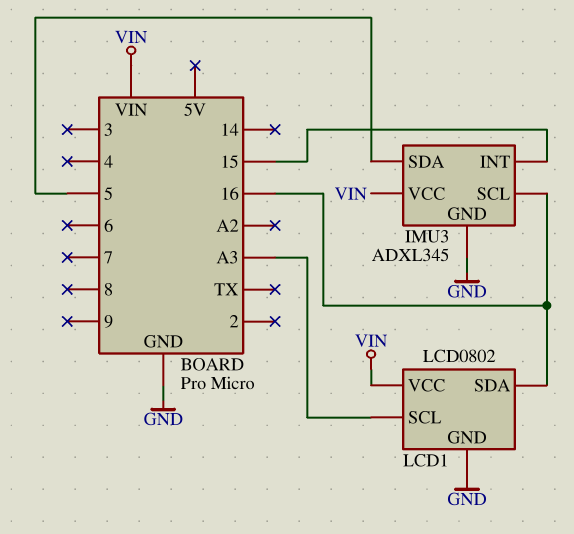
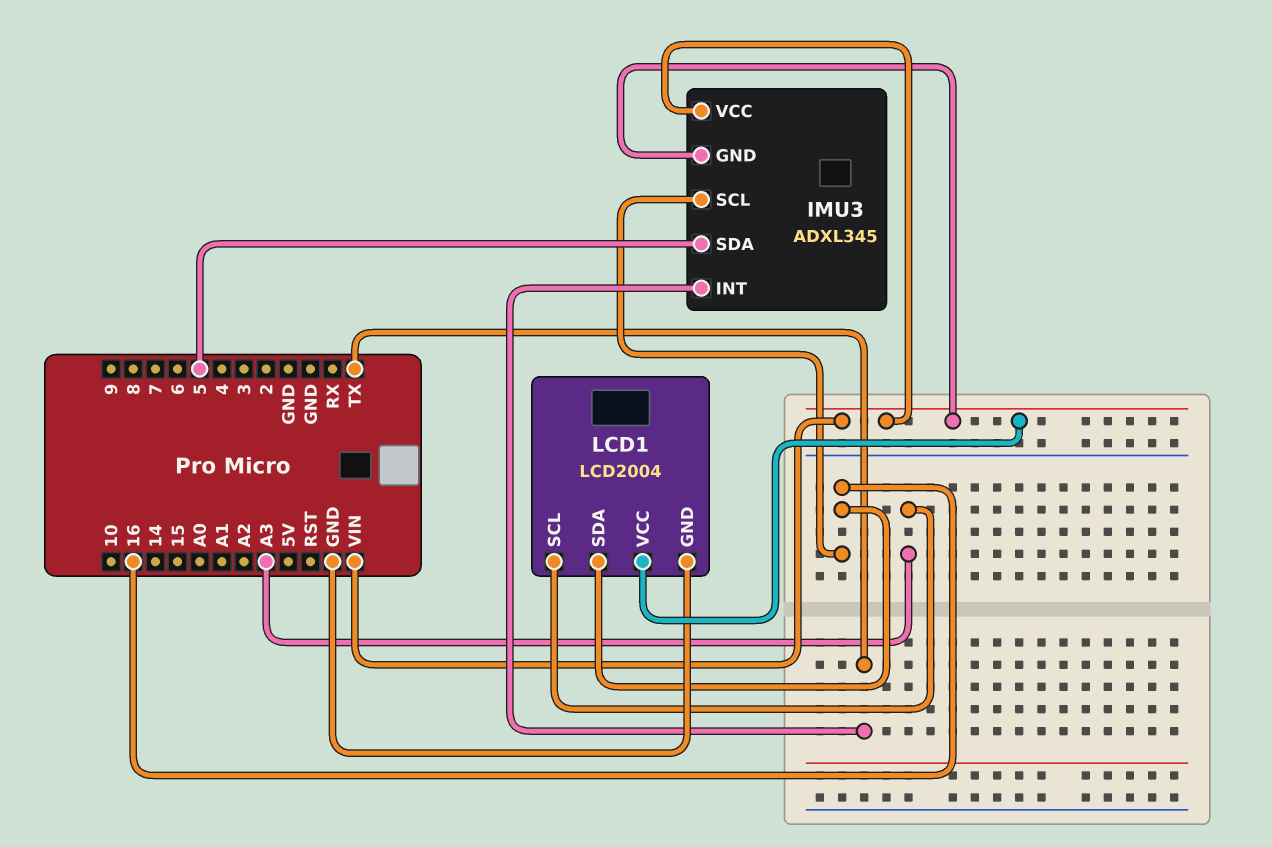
IMU3 pin GND: GND -> VIN
IMU3 pin INT: 15 -> TX
LCD1: LCD0802 -> LCD2004

